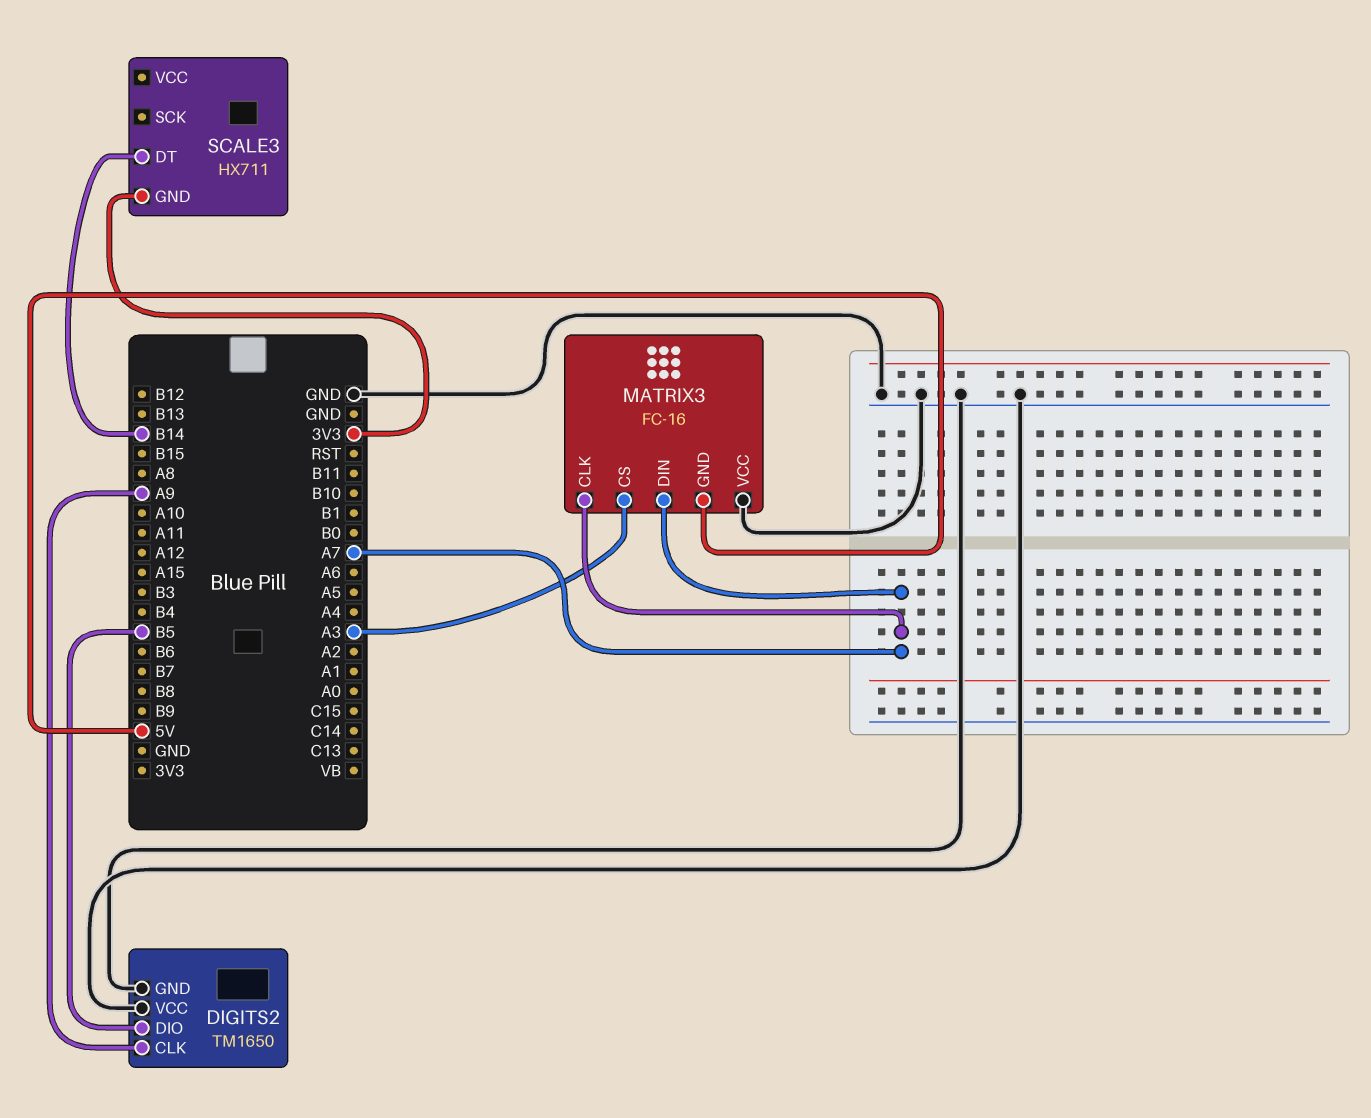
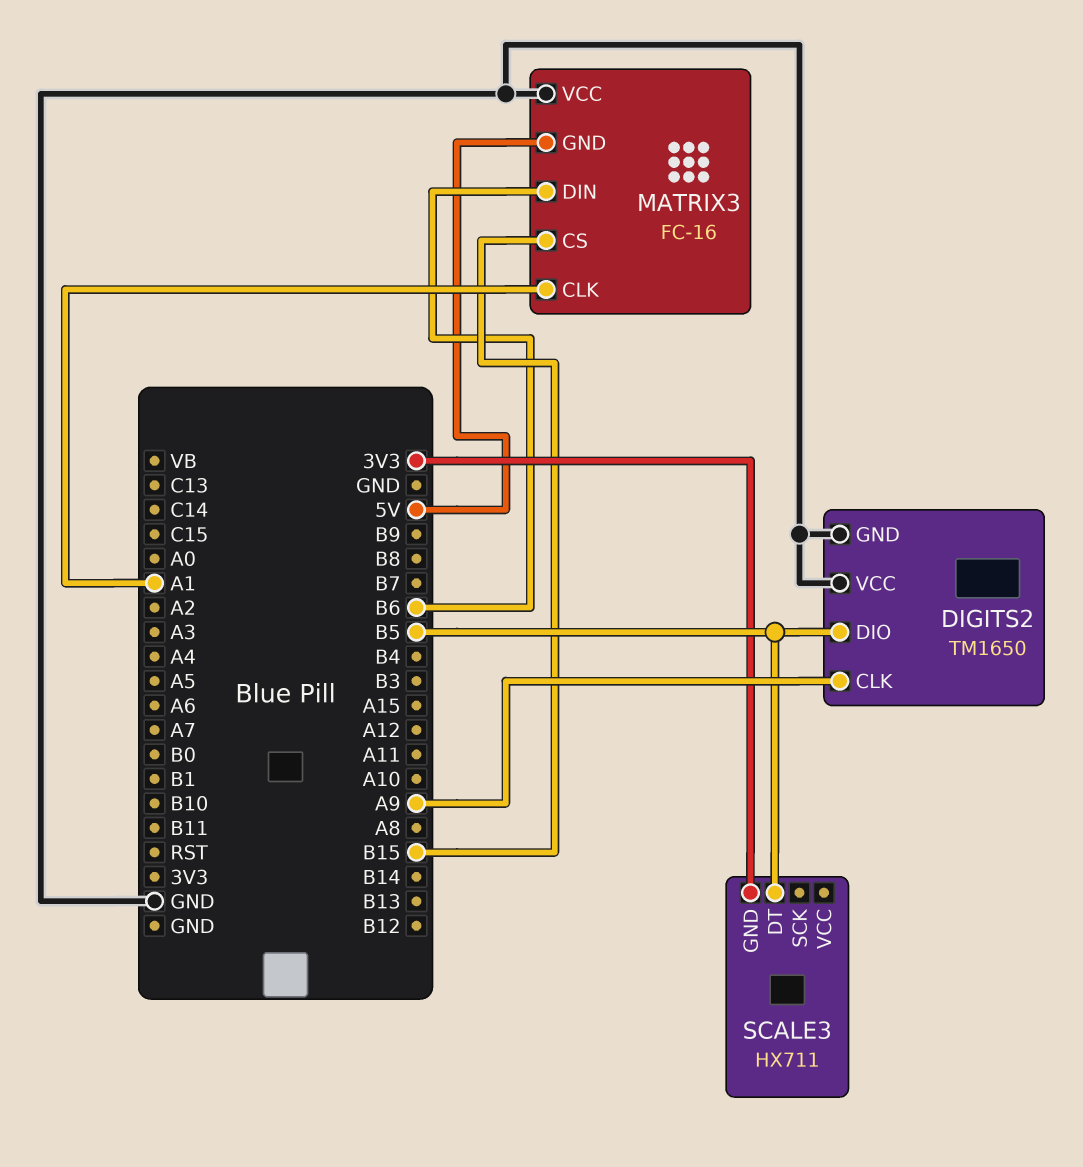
MATRIX3 pin CLK: A7 -> A1
MATRIX3 pin CS: A3 -> B15
MATRIX3 pin DIN: A7 -> B6
SCALE3 pin DT: B14 -> B5

